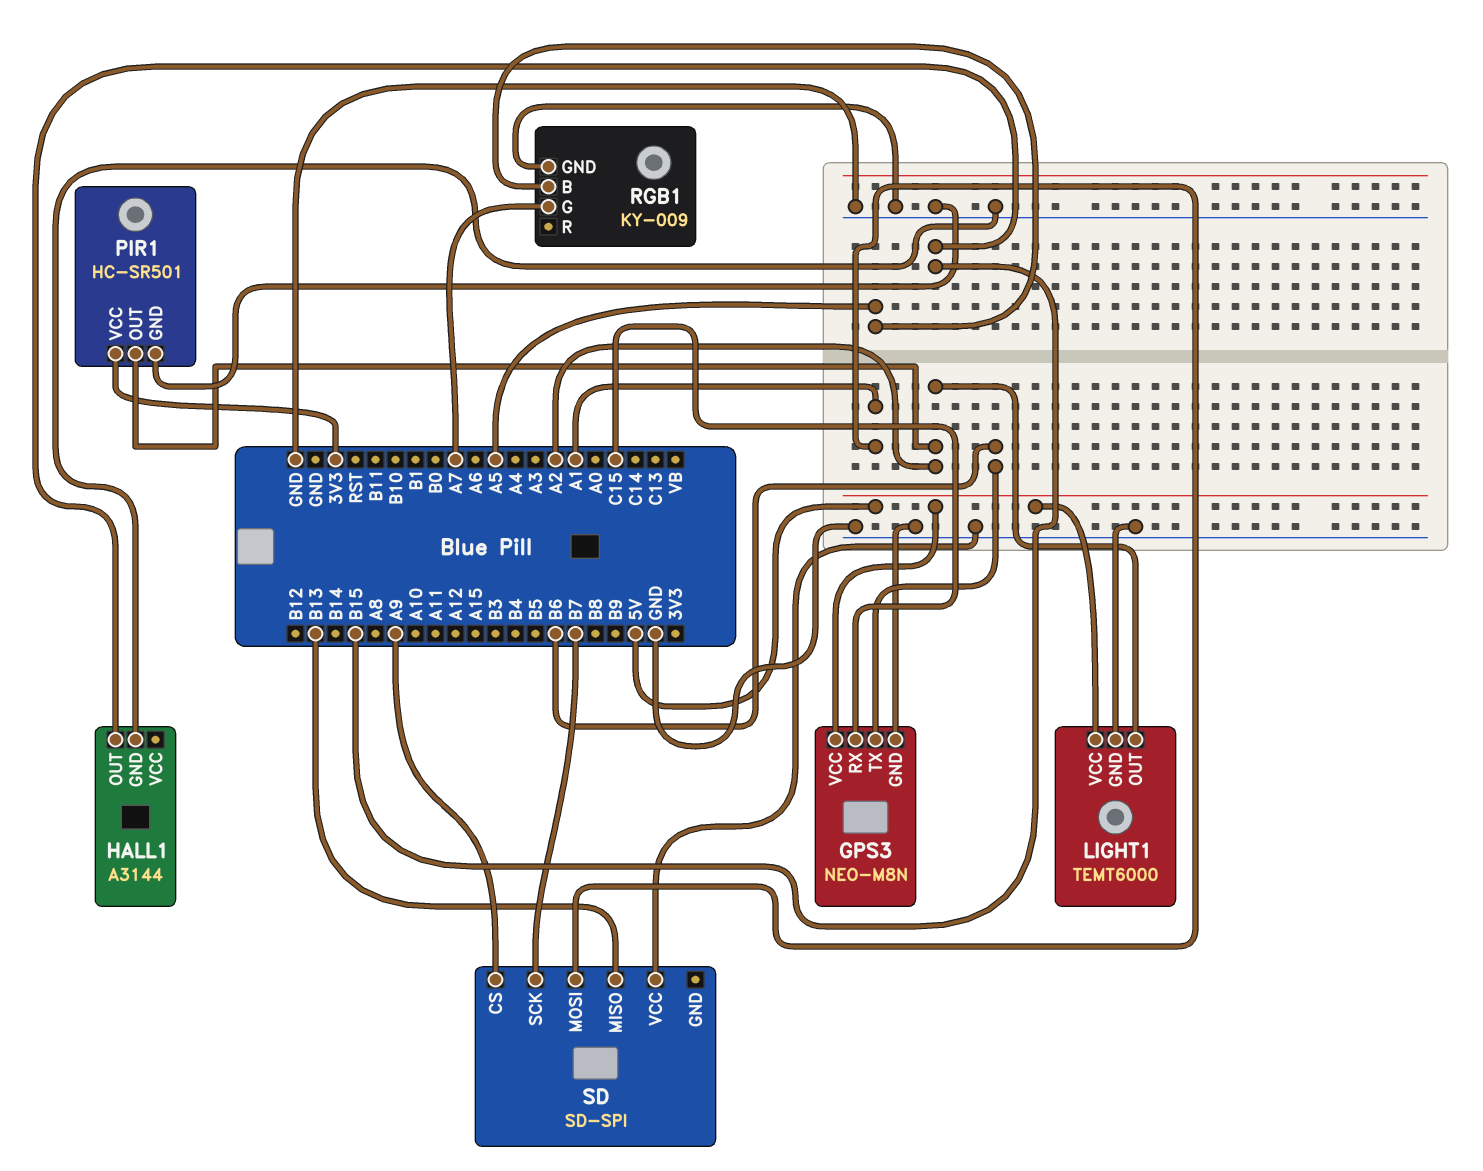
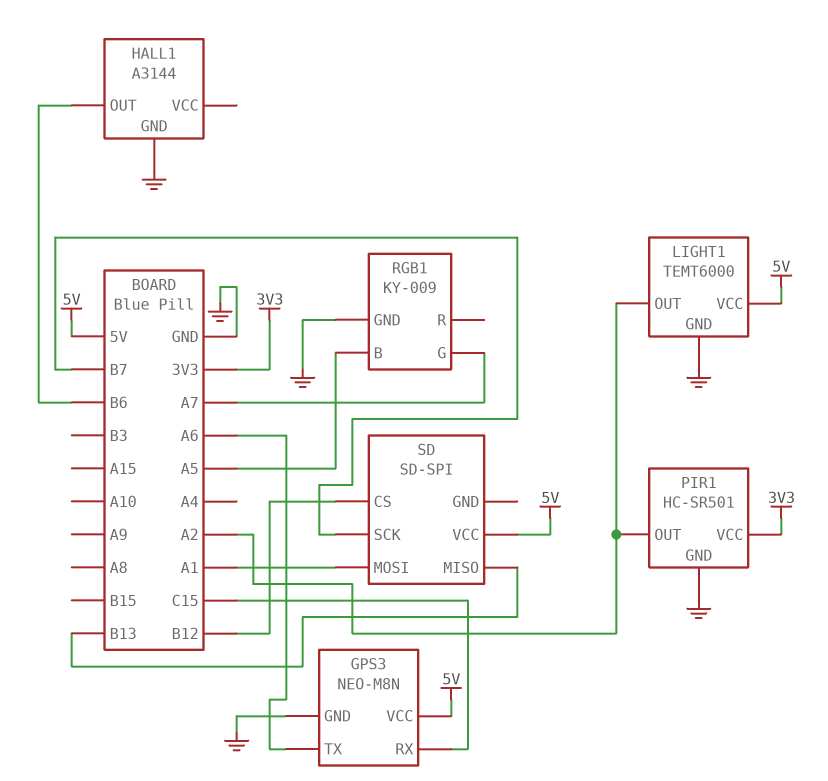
GPS3 pin TX: B6 -> A6
HALL1 pin OUT: B15 -> B6
SD pin CS: A9 -> B12
SD pin VCC: GND -> 5V

